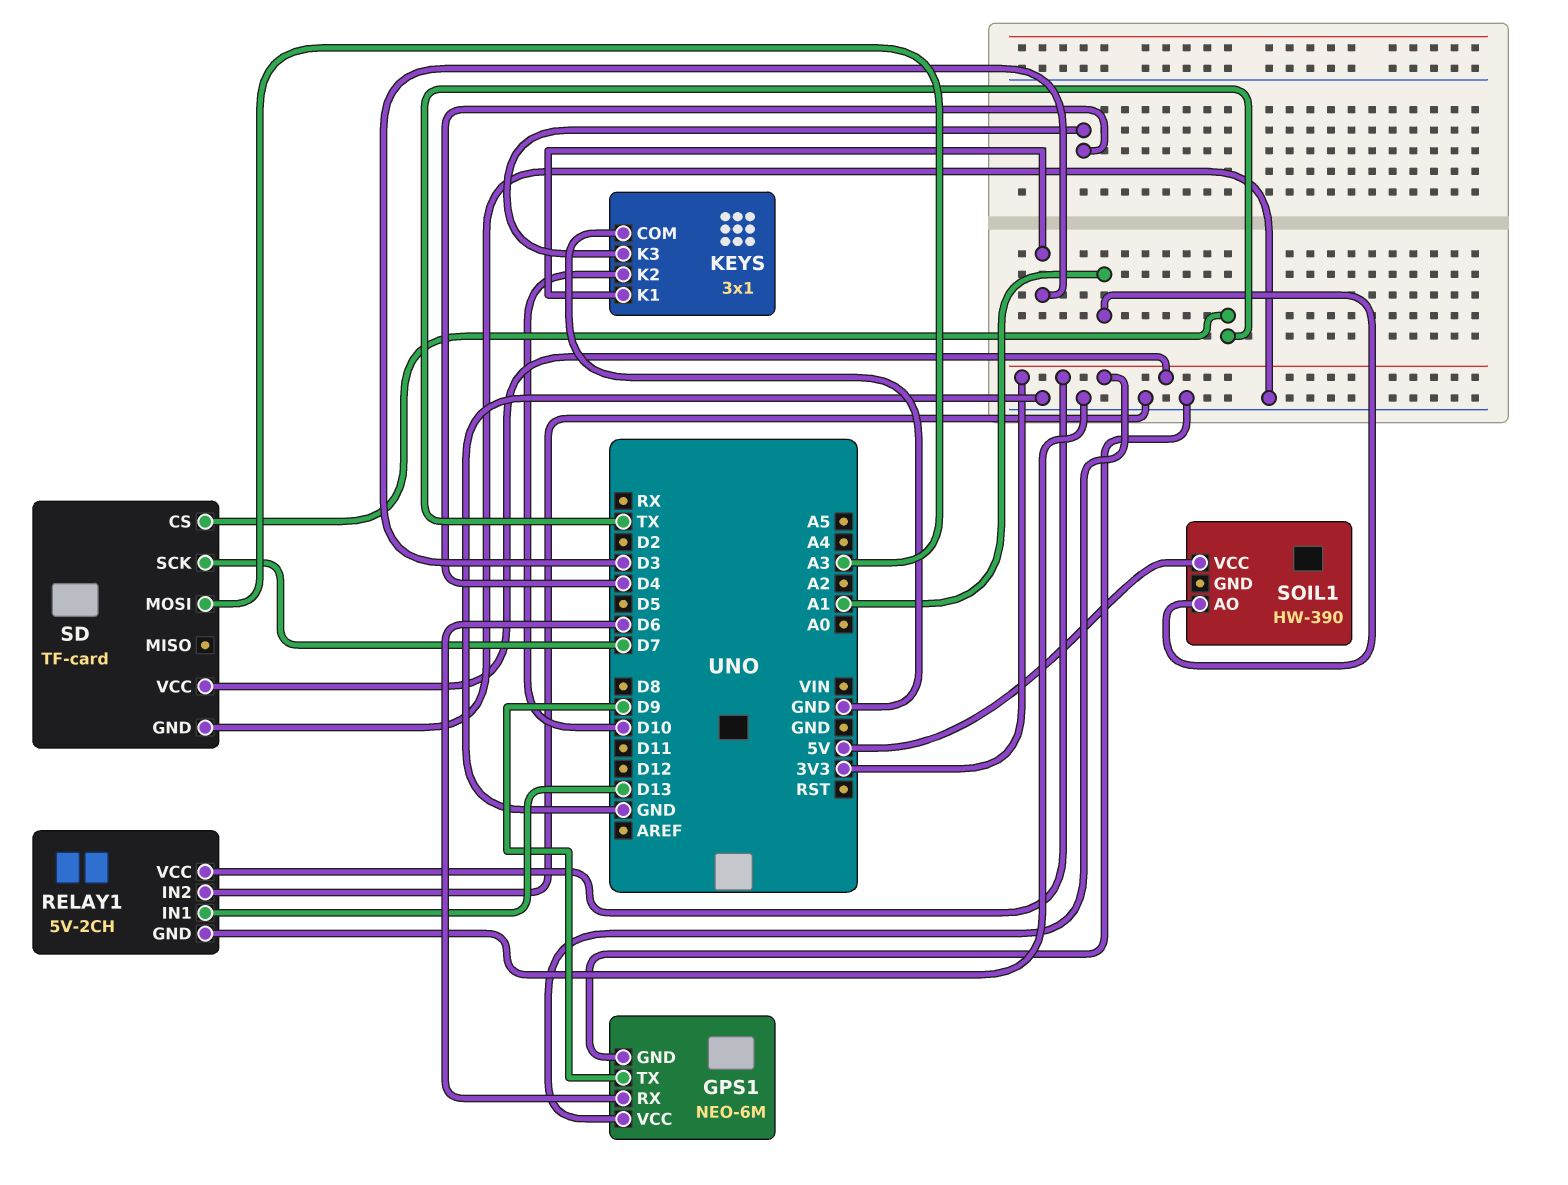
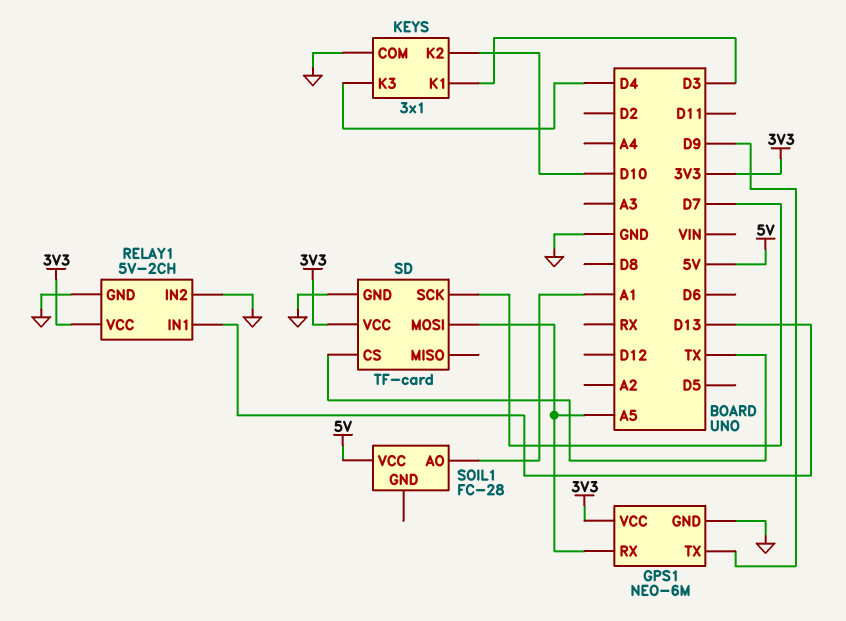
GPS1 pin RX: D6 -> A5
SD pin MOSI: A3 -> A5
SOIL1: HW-390 -> FC-28

